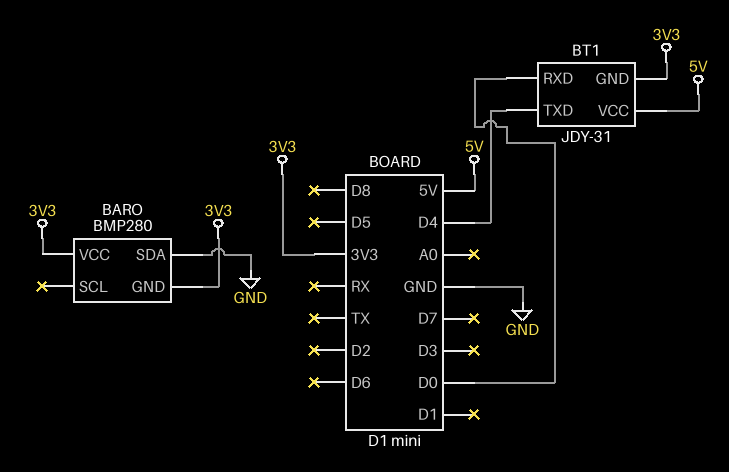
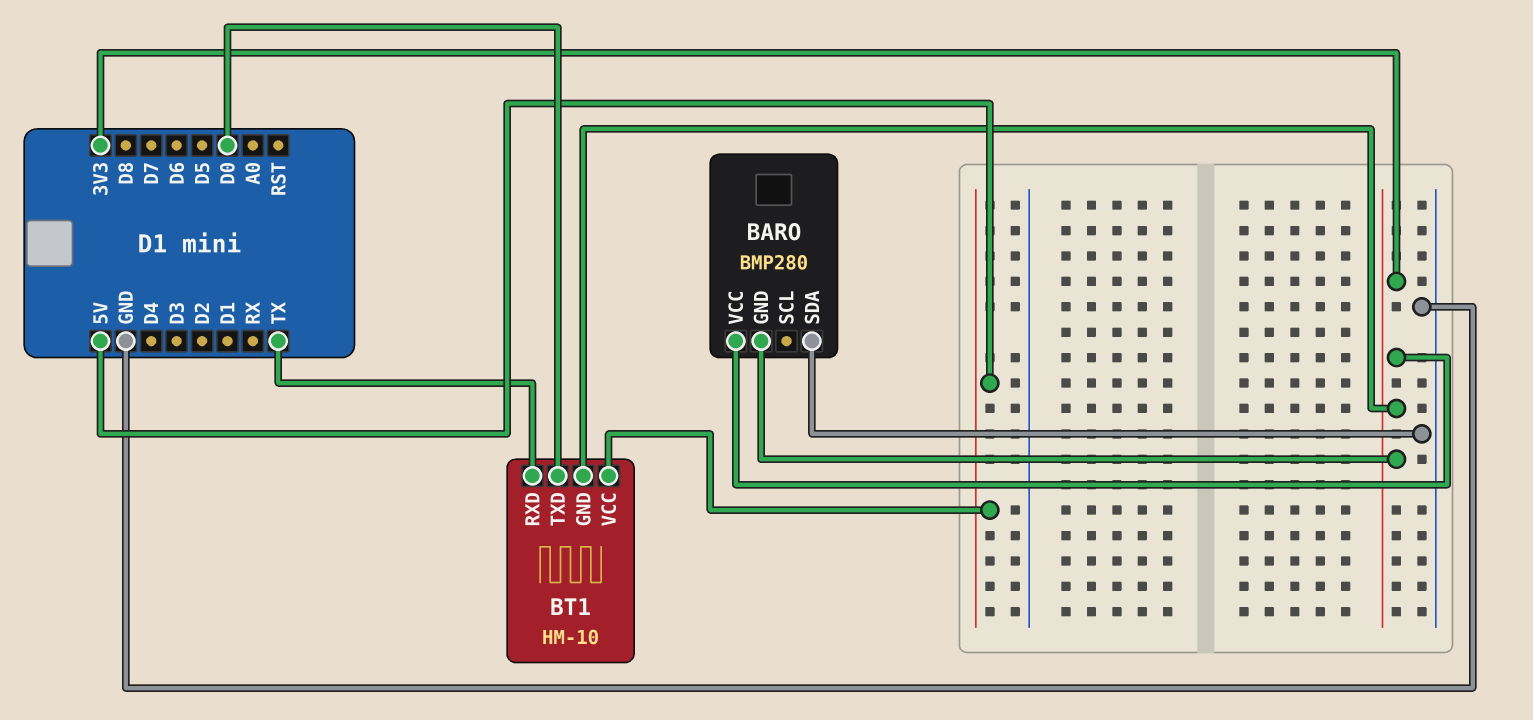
BT1: JDY-31 -> HM-10
BT1 pin RXD: D0 -> TX
BT1 pin TXD: D4 -> D0

